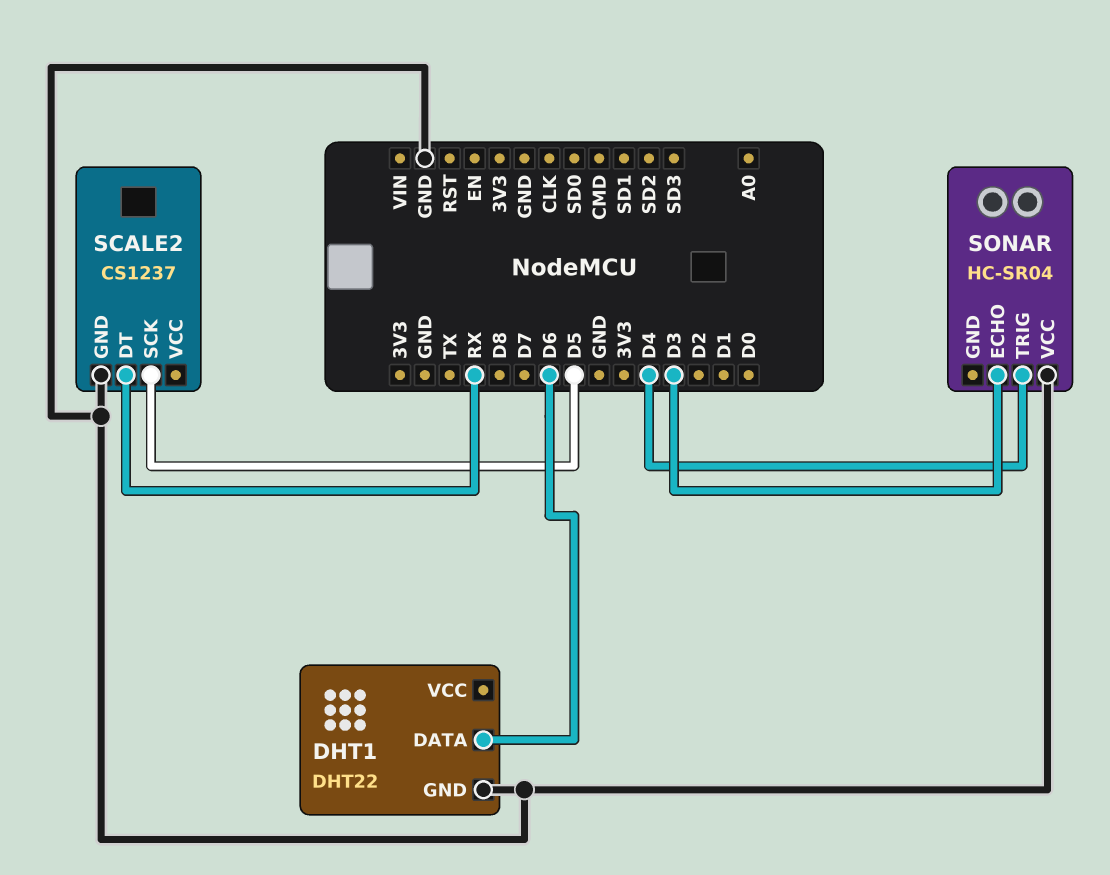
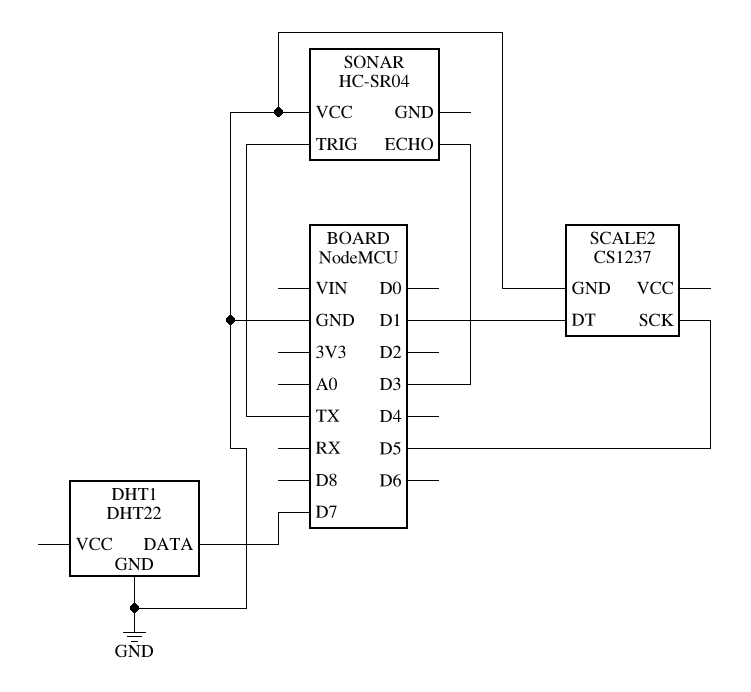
DHT1 pin DATA: D6 -> D7
SCALE2 pin DT: RX -> D1
SONAR pin TRIG: D4 -> TX

